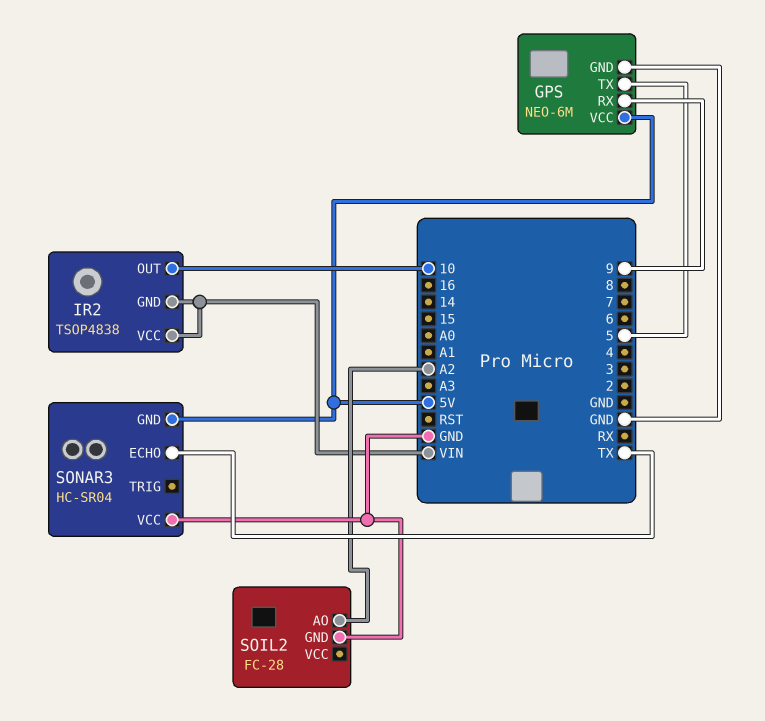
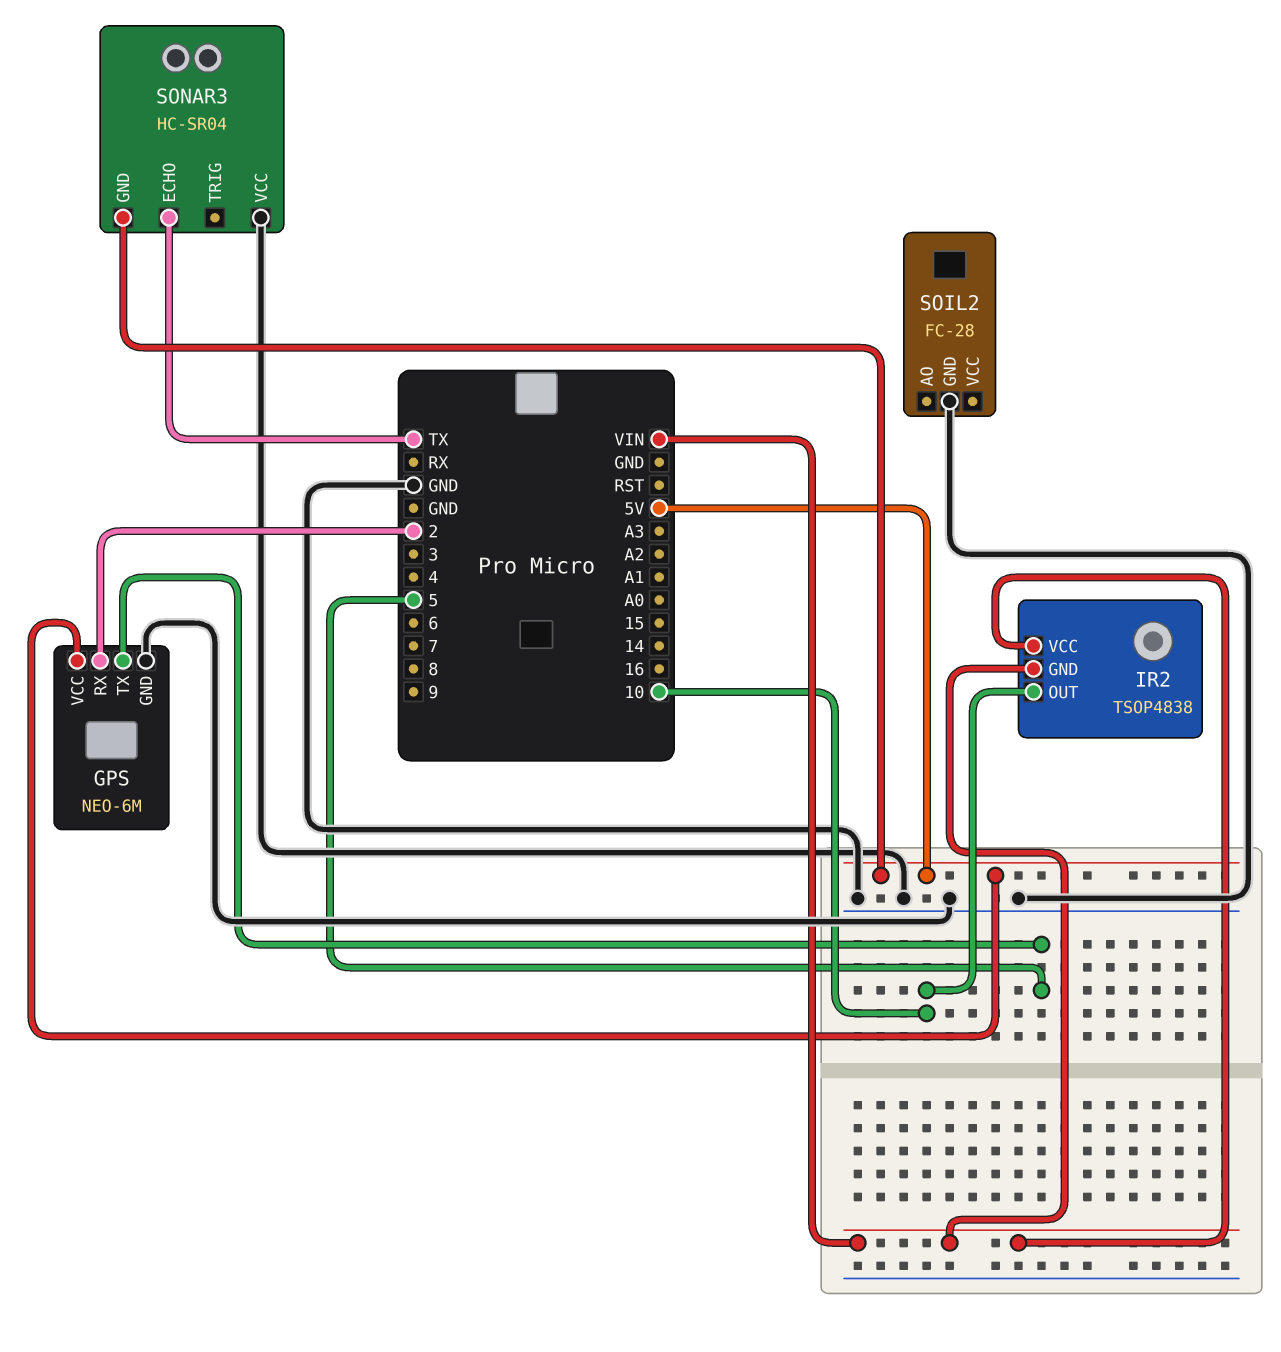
GPS pin RX: 9 -> 2
SOIL2 pin AO: A2 -> none

